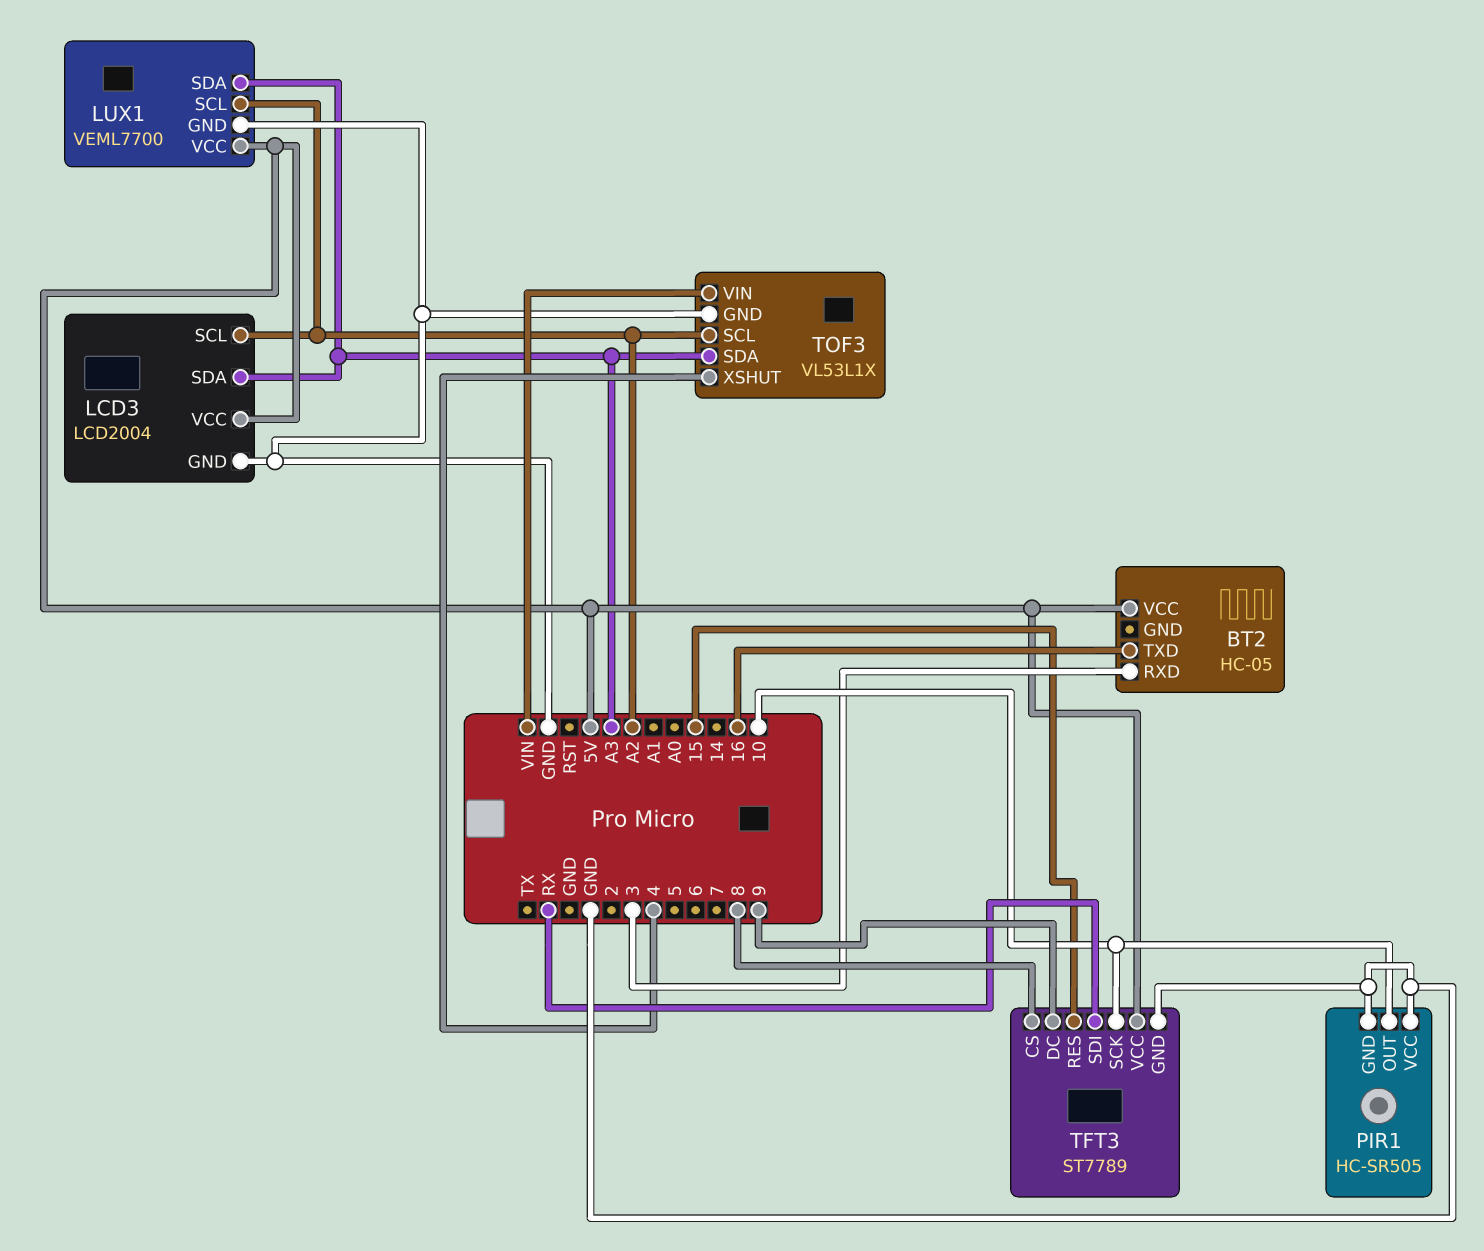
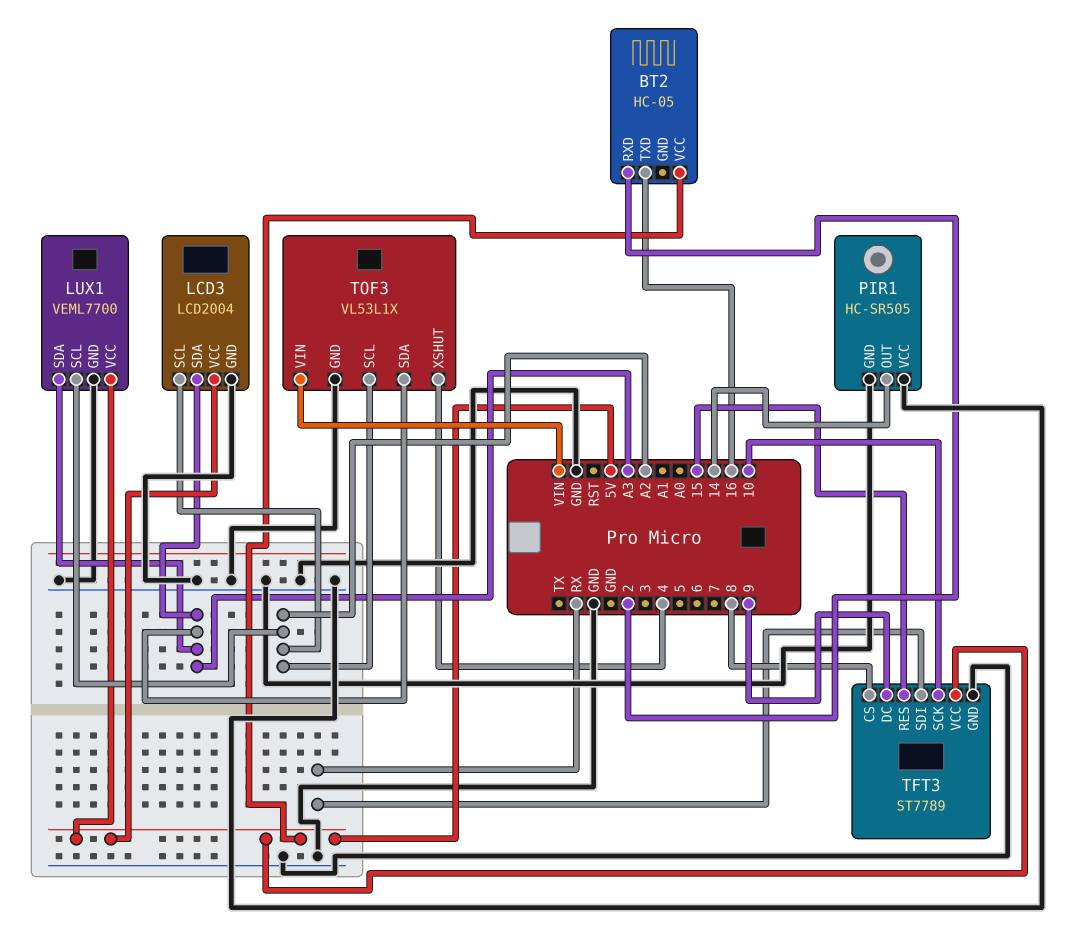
BT2 pin RXD: 3 -> 2
PIR1 pin OUT: 10 -> 14

